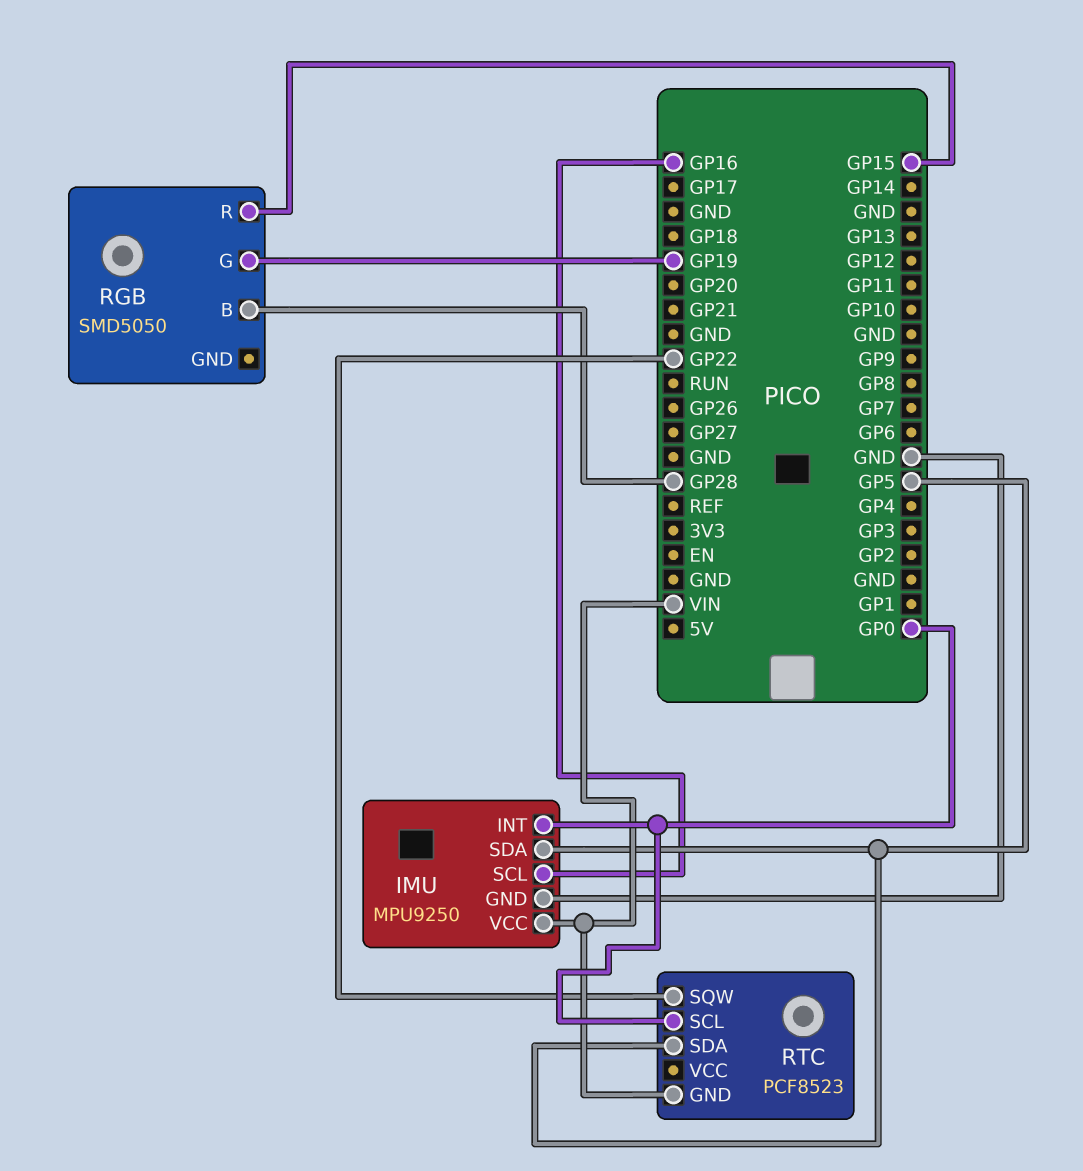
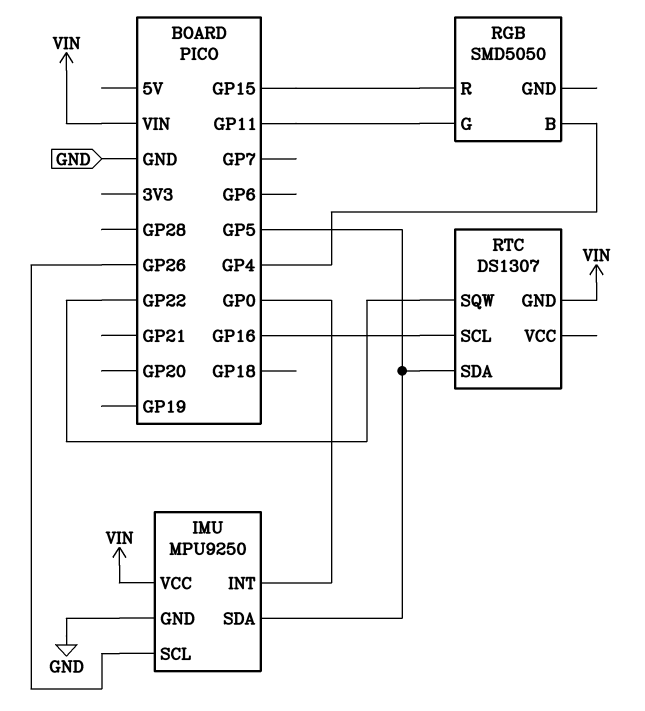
IMU pin SCL: GP16 -> GP26
RGB pin B: GP28 -> GP4
RGB pin G: GP19 -> GP11
RTC: PCF8523 -> DS1307
RTC pin SCL: GP0 -> GP16

